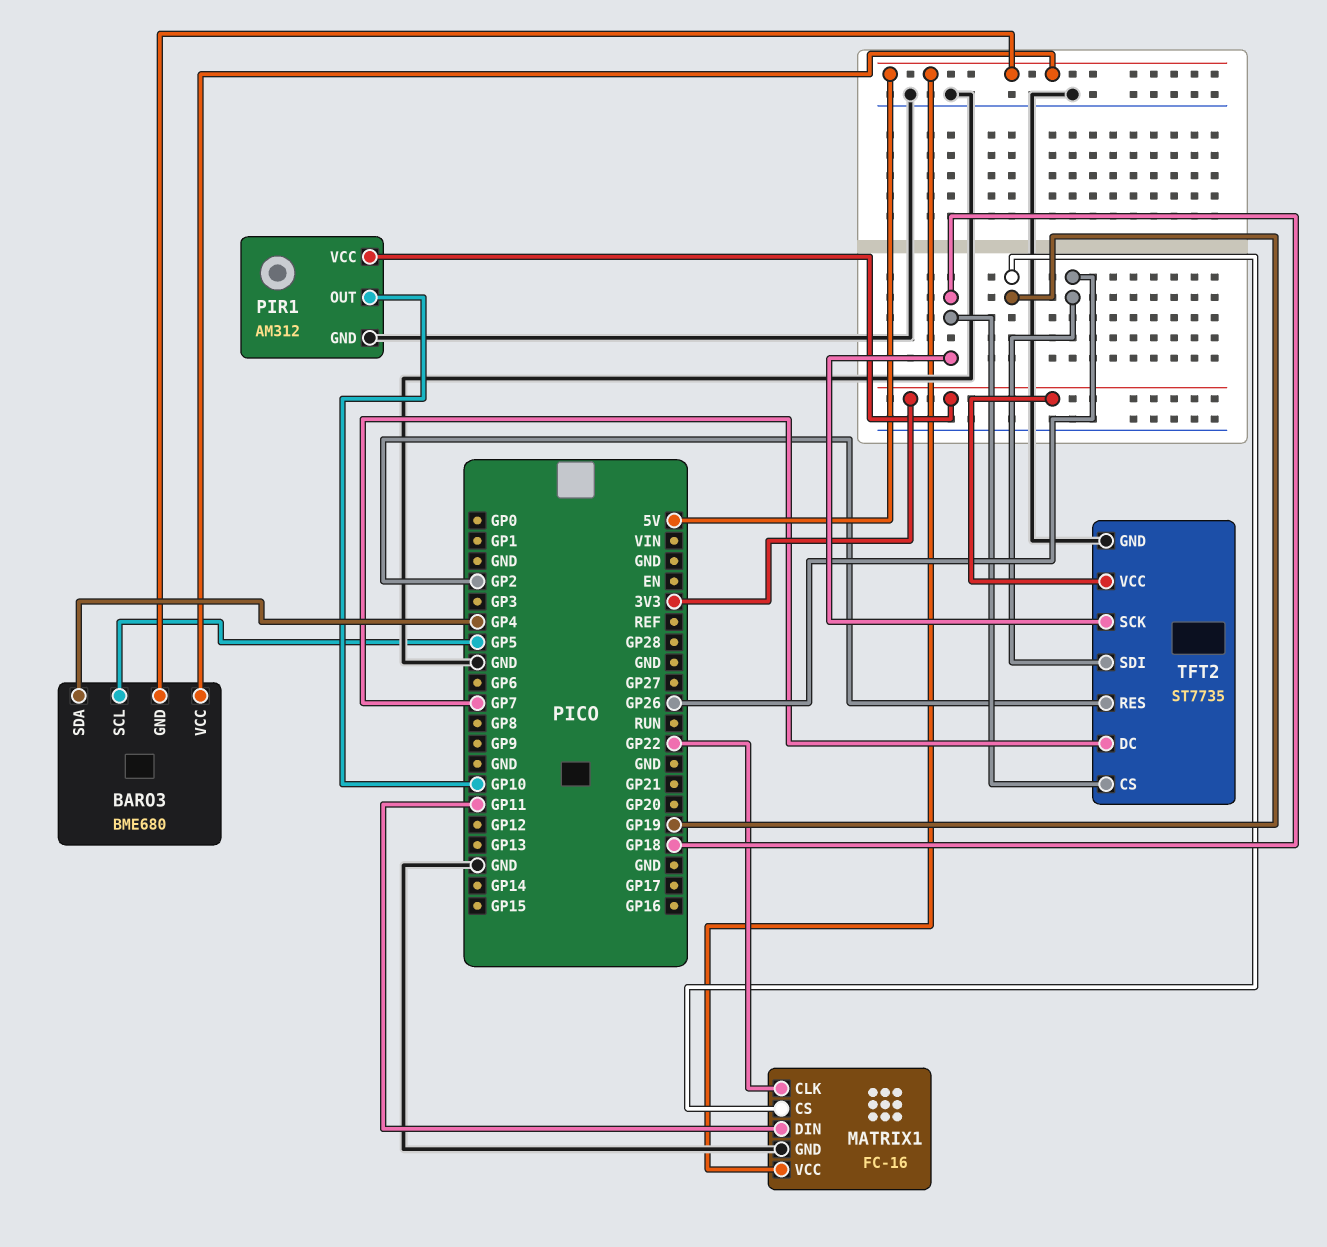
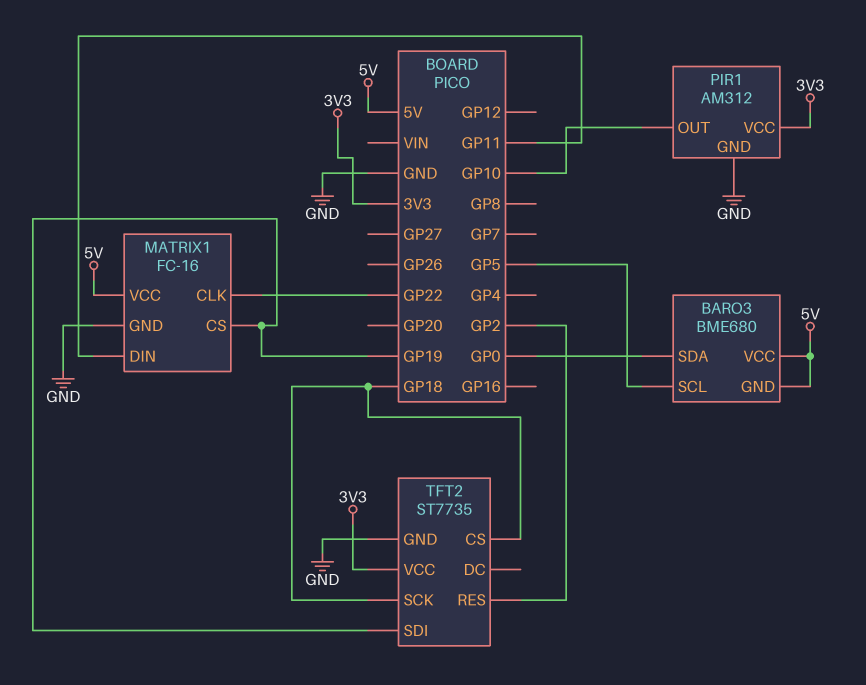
BARO3 pin SDA: GP4 -> GP0
TFT2 pin DC: GP7 -> none
TFT2 pin SDI: GP26 -> GP19

